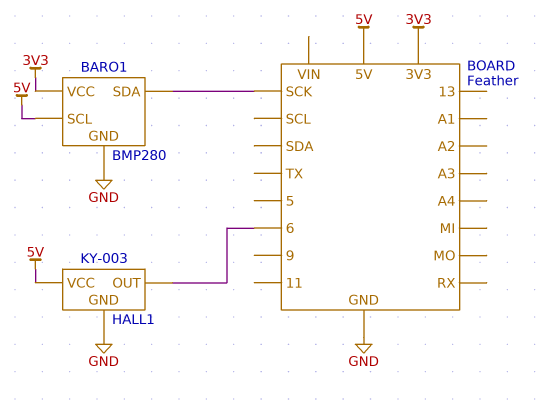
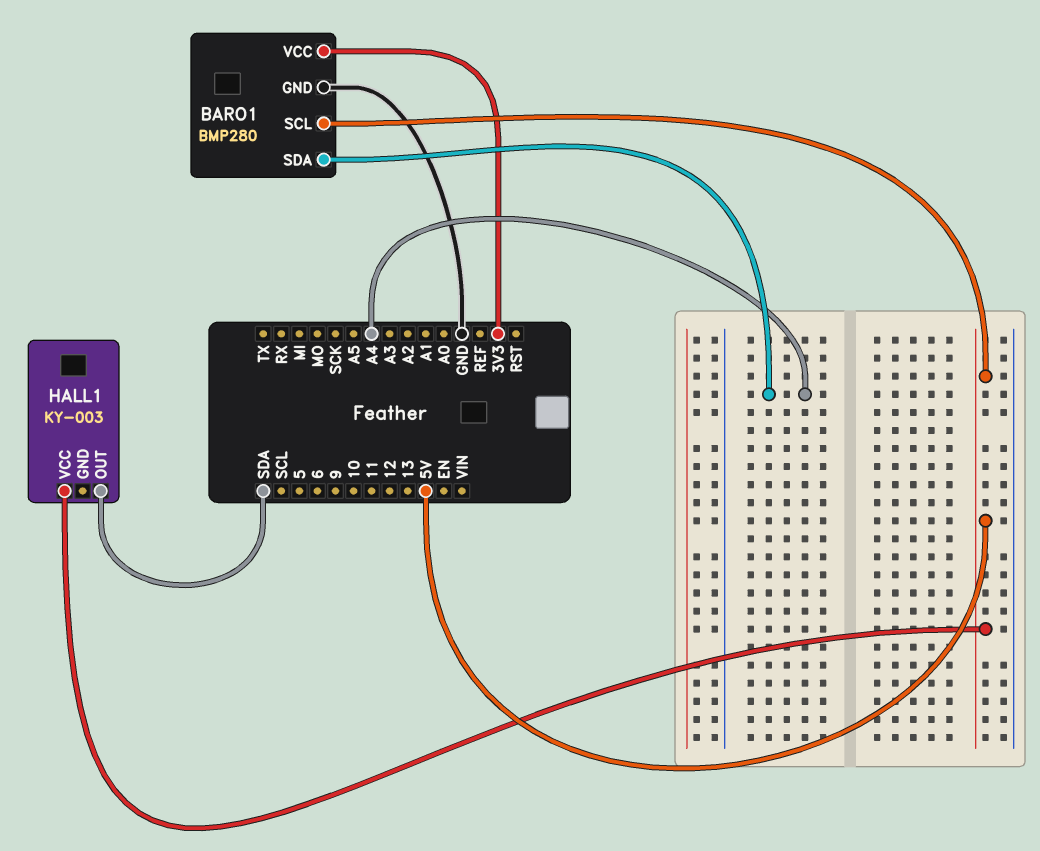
BARO1 pin SDA: SCK -> A4
HALL1 pin GND: GND -> none
HALL1 pin OUT: 6 -> SDA

